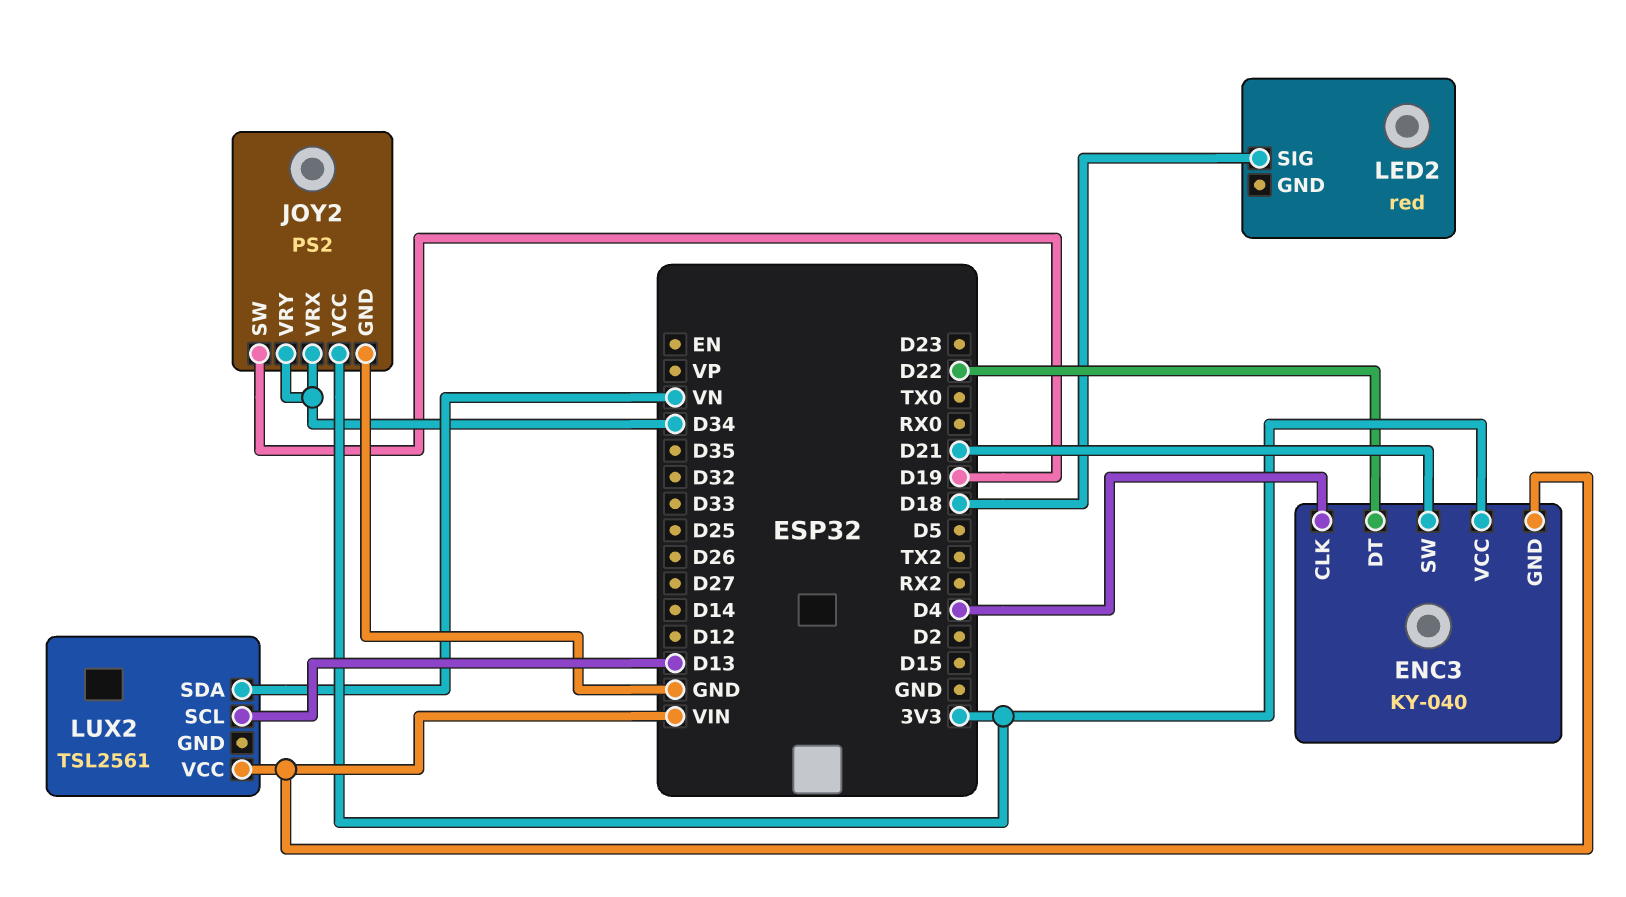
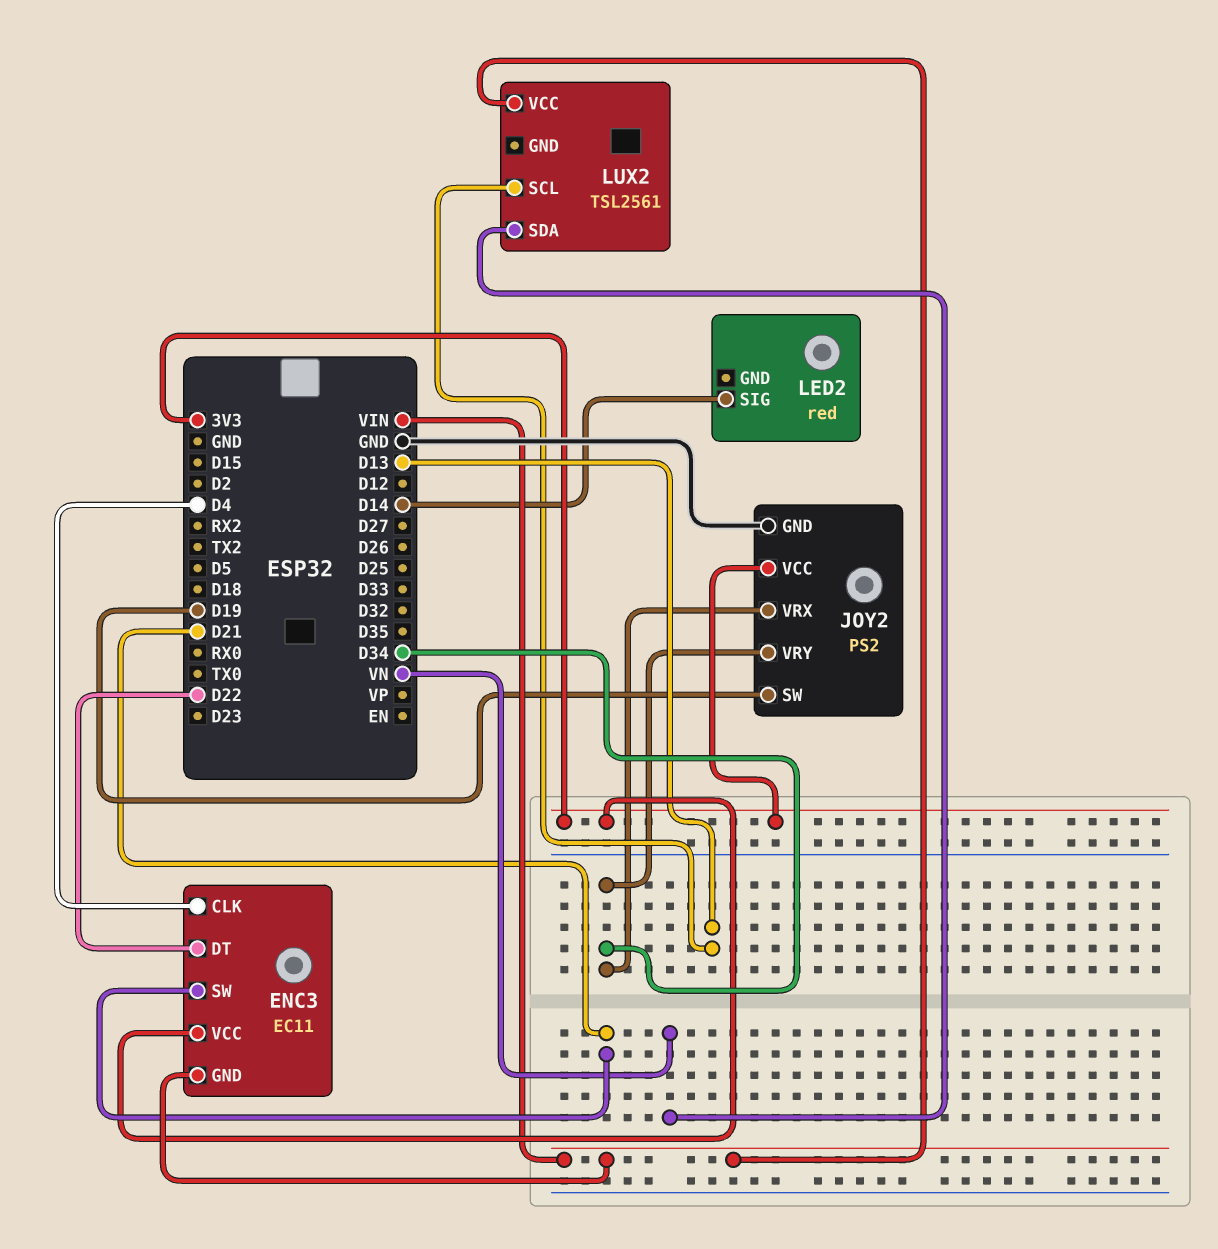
ENC3: KY-040 -> EC11
LED2 pin SIG: D18 -> D14

